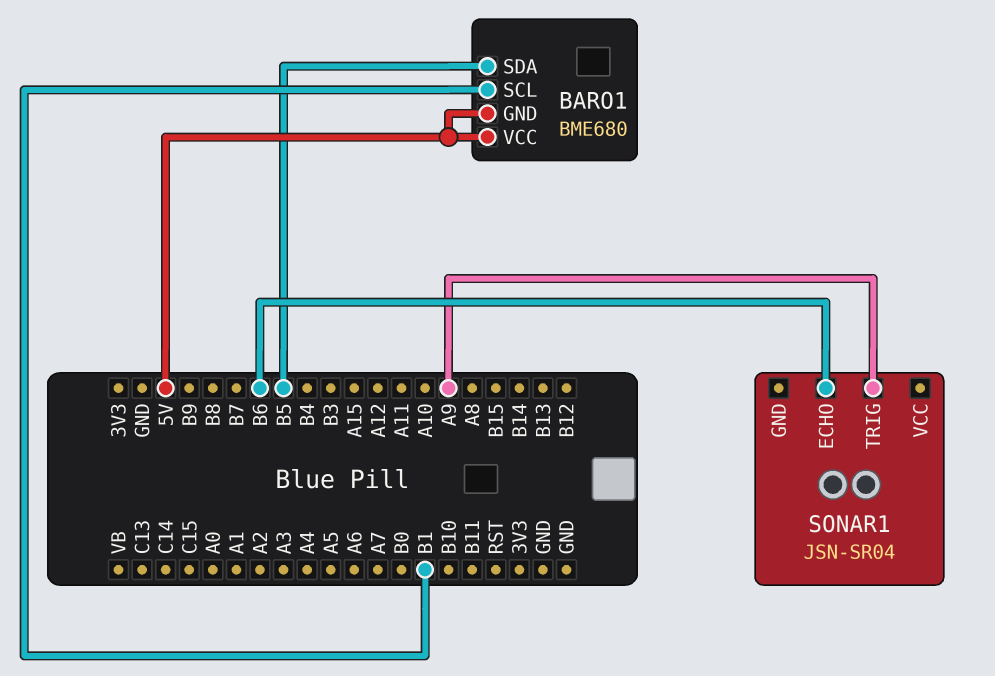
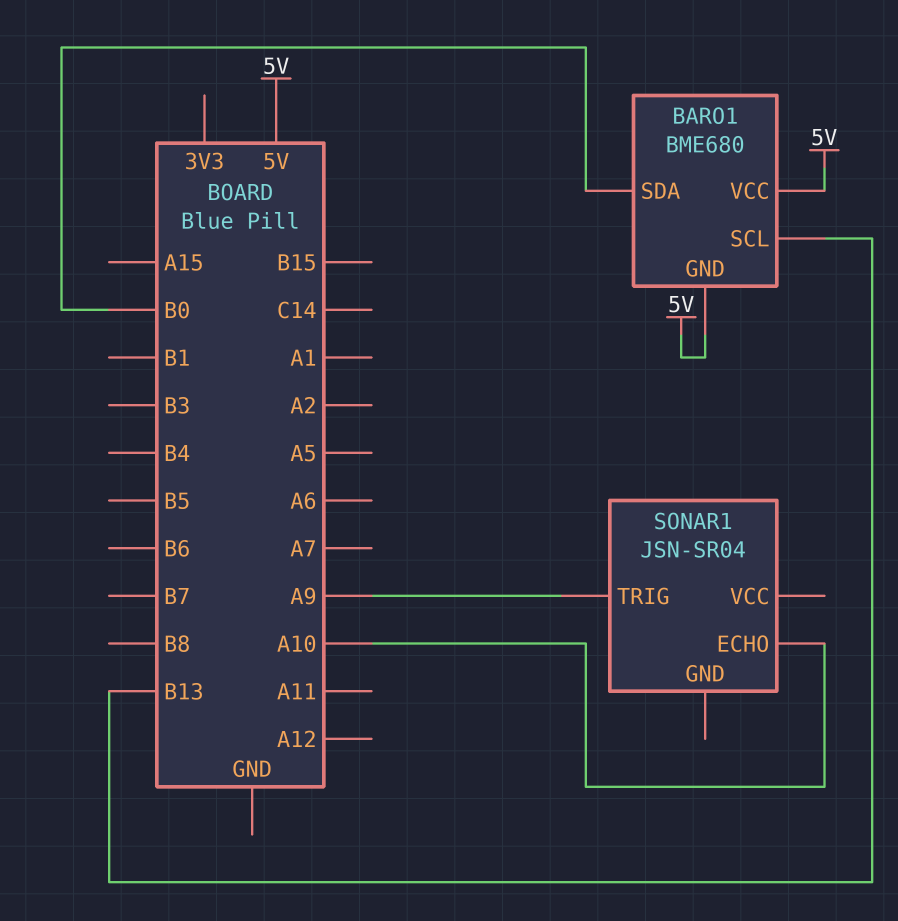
BARO1 pin SCL: B1 -> B13
BARO1 pin SDA: B5 -> B0
SONAR1 pin ECHO: B6 -> A10

